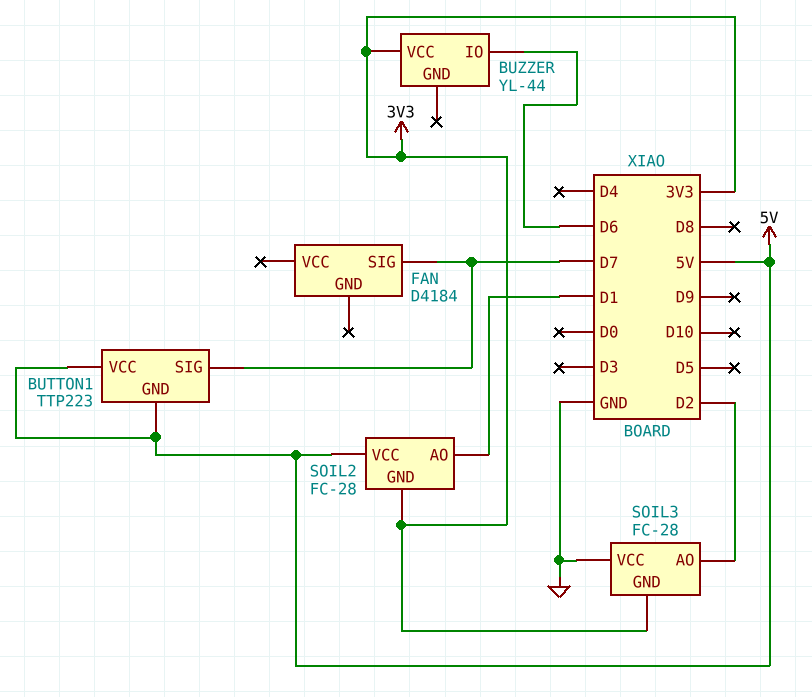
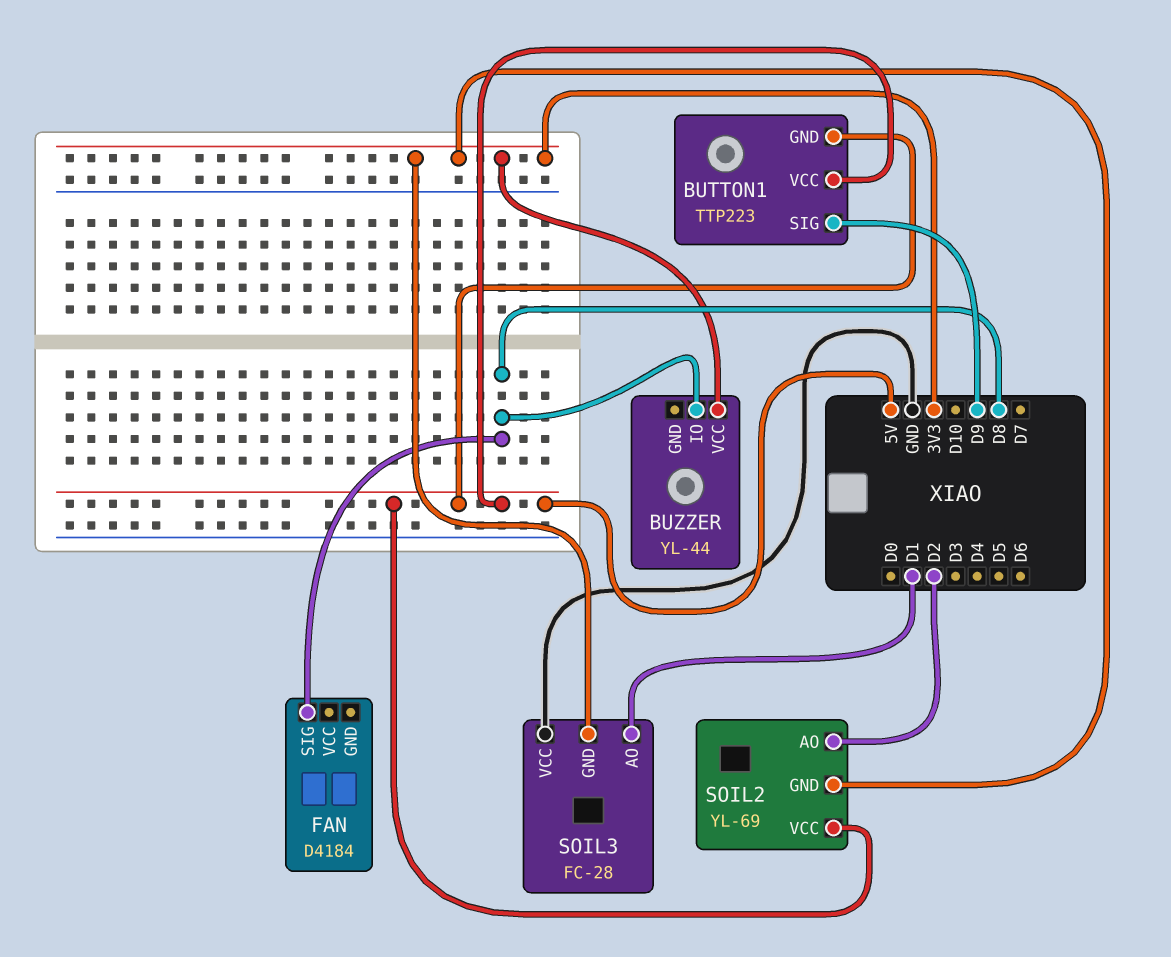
BUTTON1 pin SIG: D7 -> D9
BUZZER pin IO: D6 -> D8
FAN pin SIG: D7 -> D8
SOIL2: FC-28 -> YL-69
SOIL2 pin AO: D1 -> D2
SOIL3 pin AO: D2 -> D1

